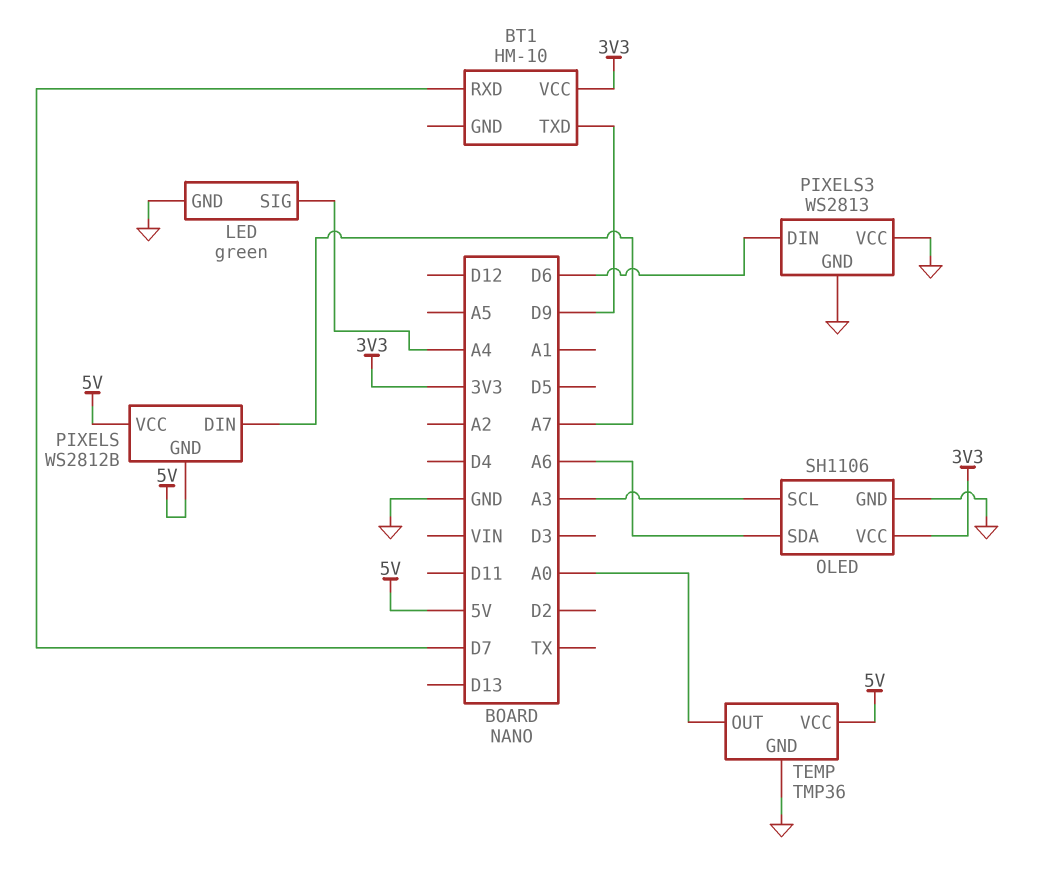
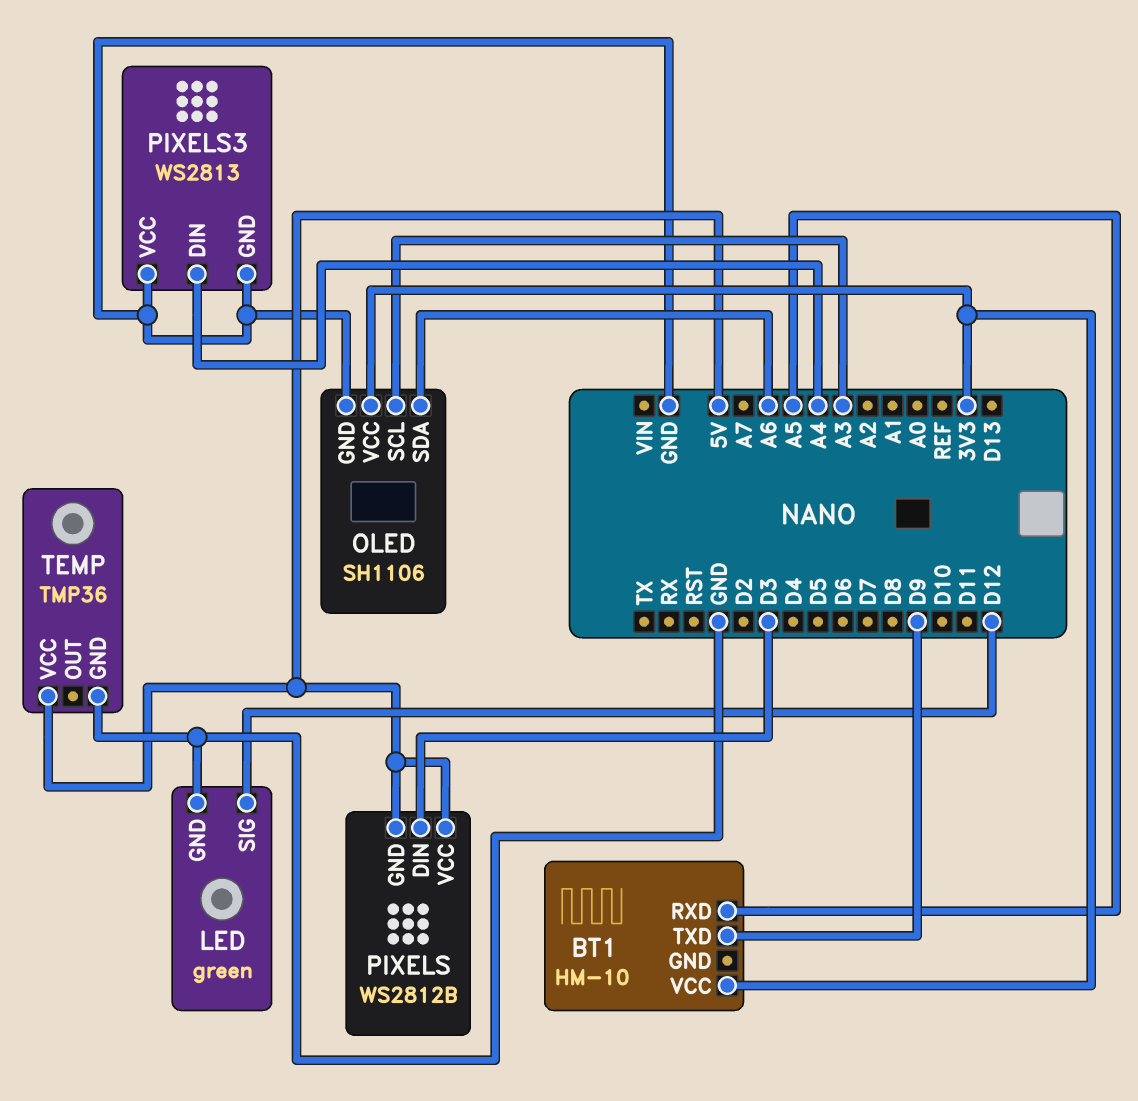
BT1 pin RXD: D7 -> A5
LED pin SIG: A4 -> D12
PIXELS pin DIN: A7 -> D3
PIXELS3 pin DIN: D6 -> A4
TEMP pin OUT: A0 -> none

